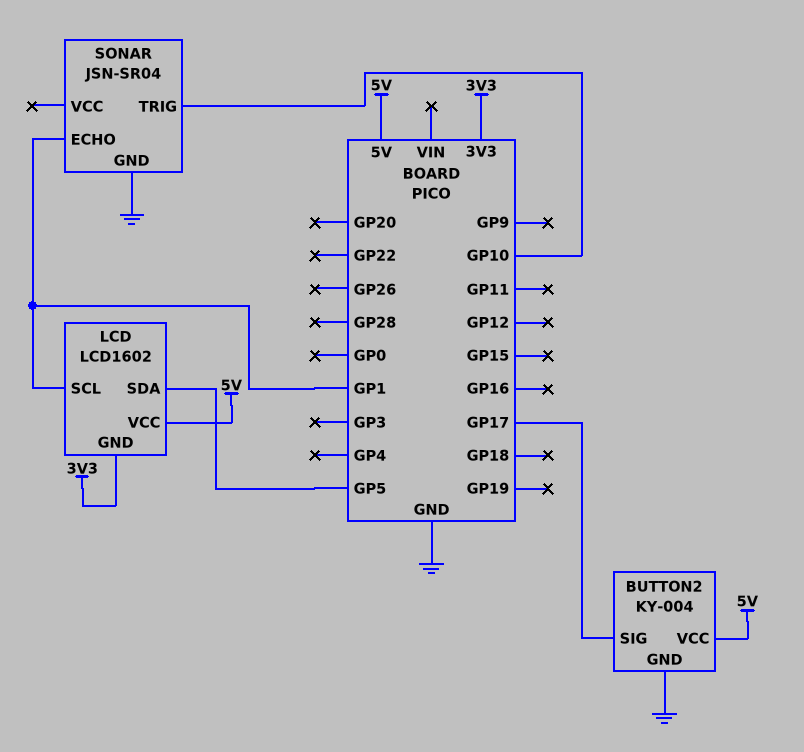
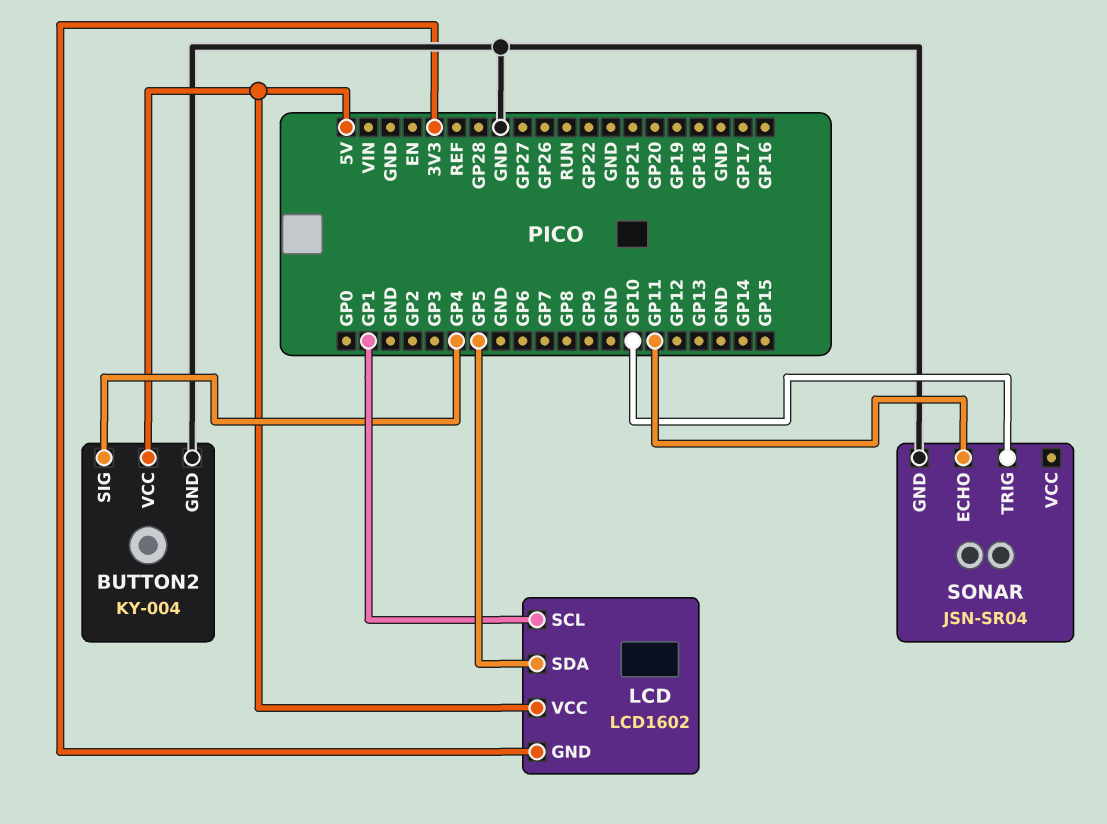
BUTTON2 pin SIG: GP17 -> GP4
SONAR pin ECHO: GP1 -> GP11

